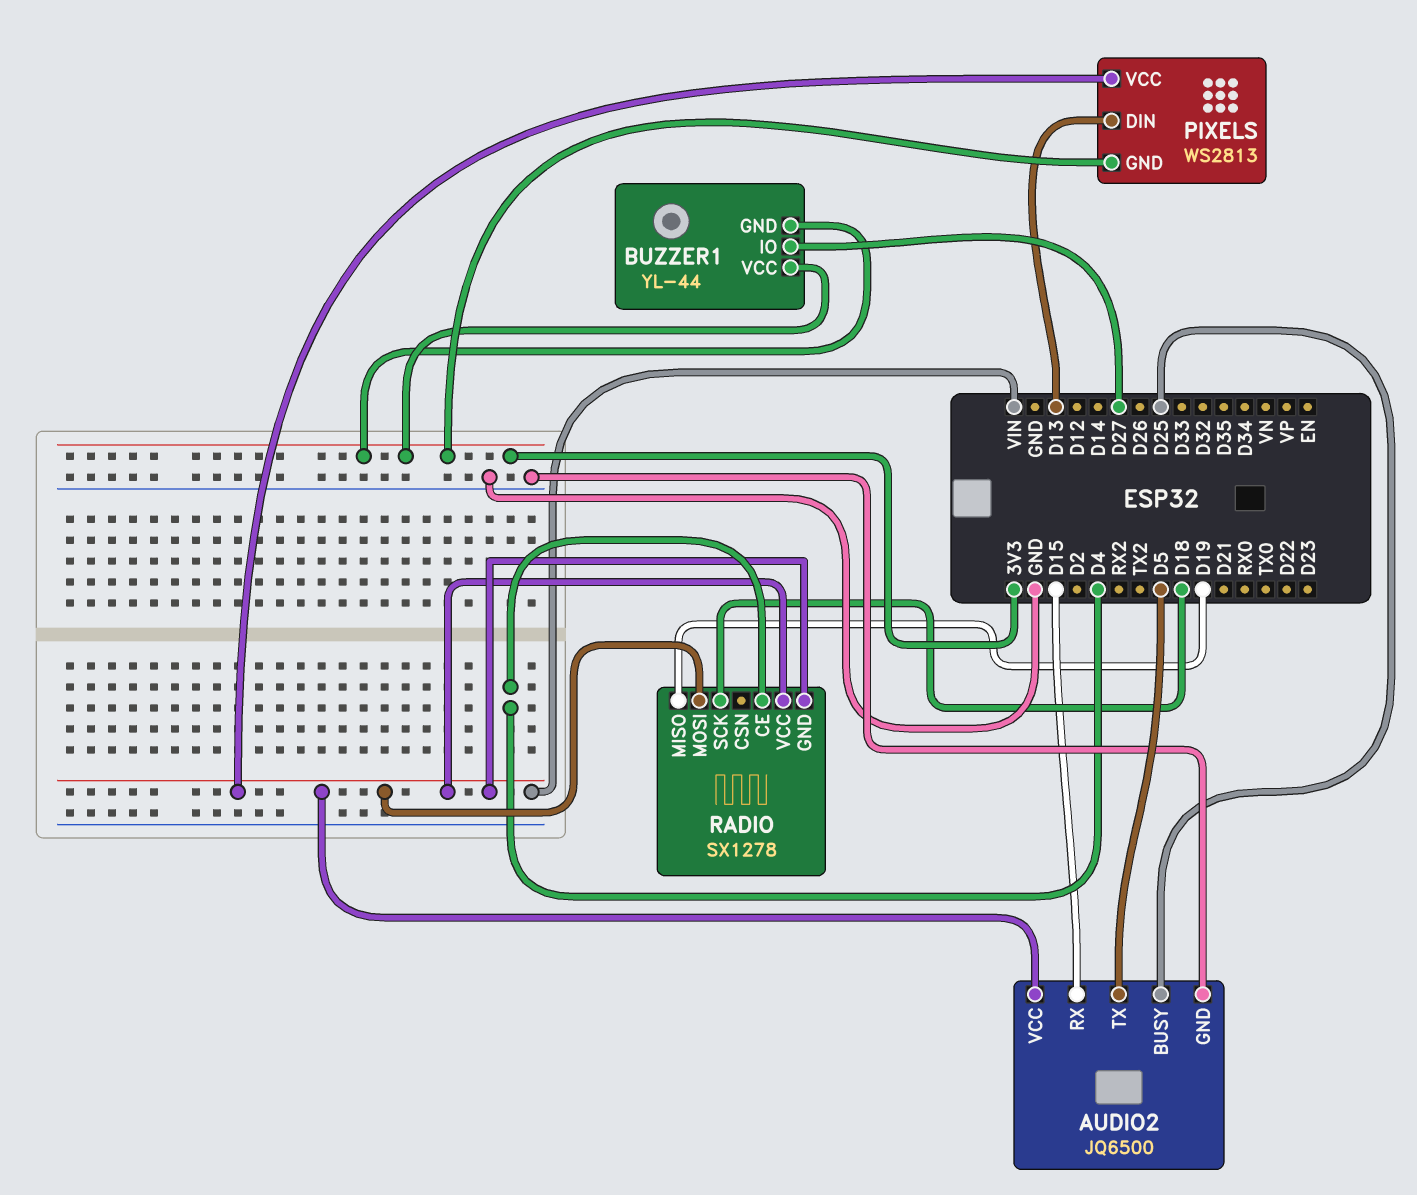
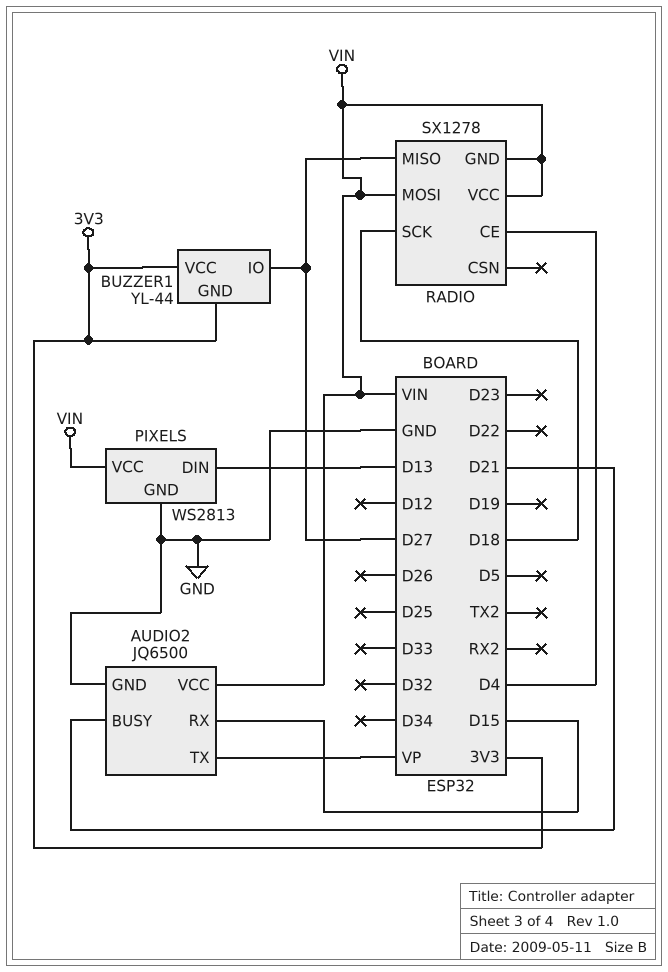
AUDIO2 pin BUSY: D25 -> D21
AUDIO2 pin TX: D5 -> VP
PIXELS pin GND: 3V3 -> GND
RADIO pin MISO: D19 -> D27

